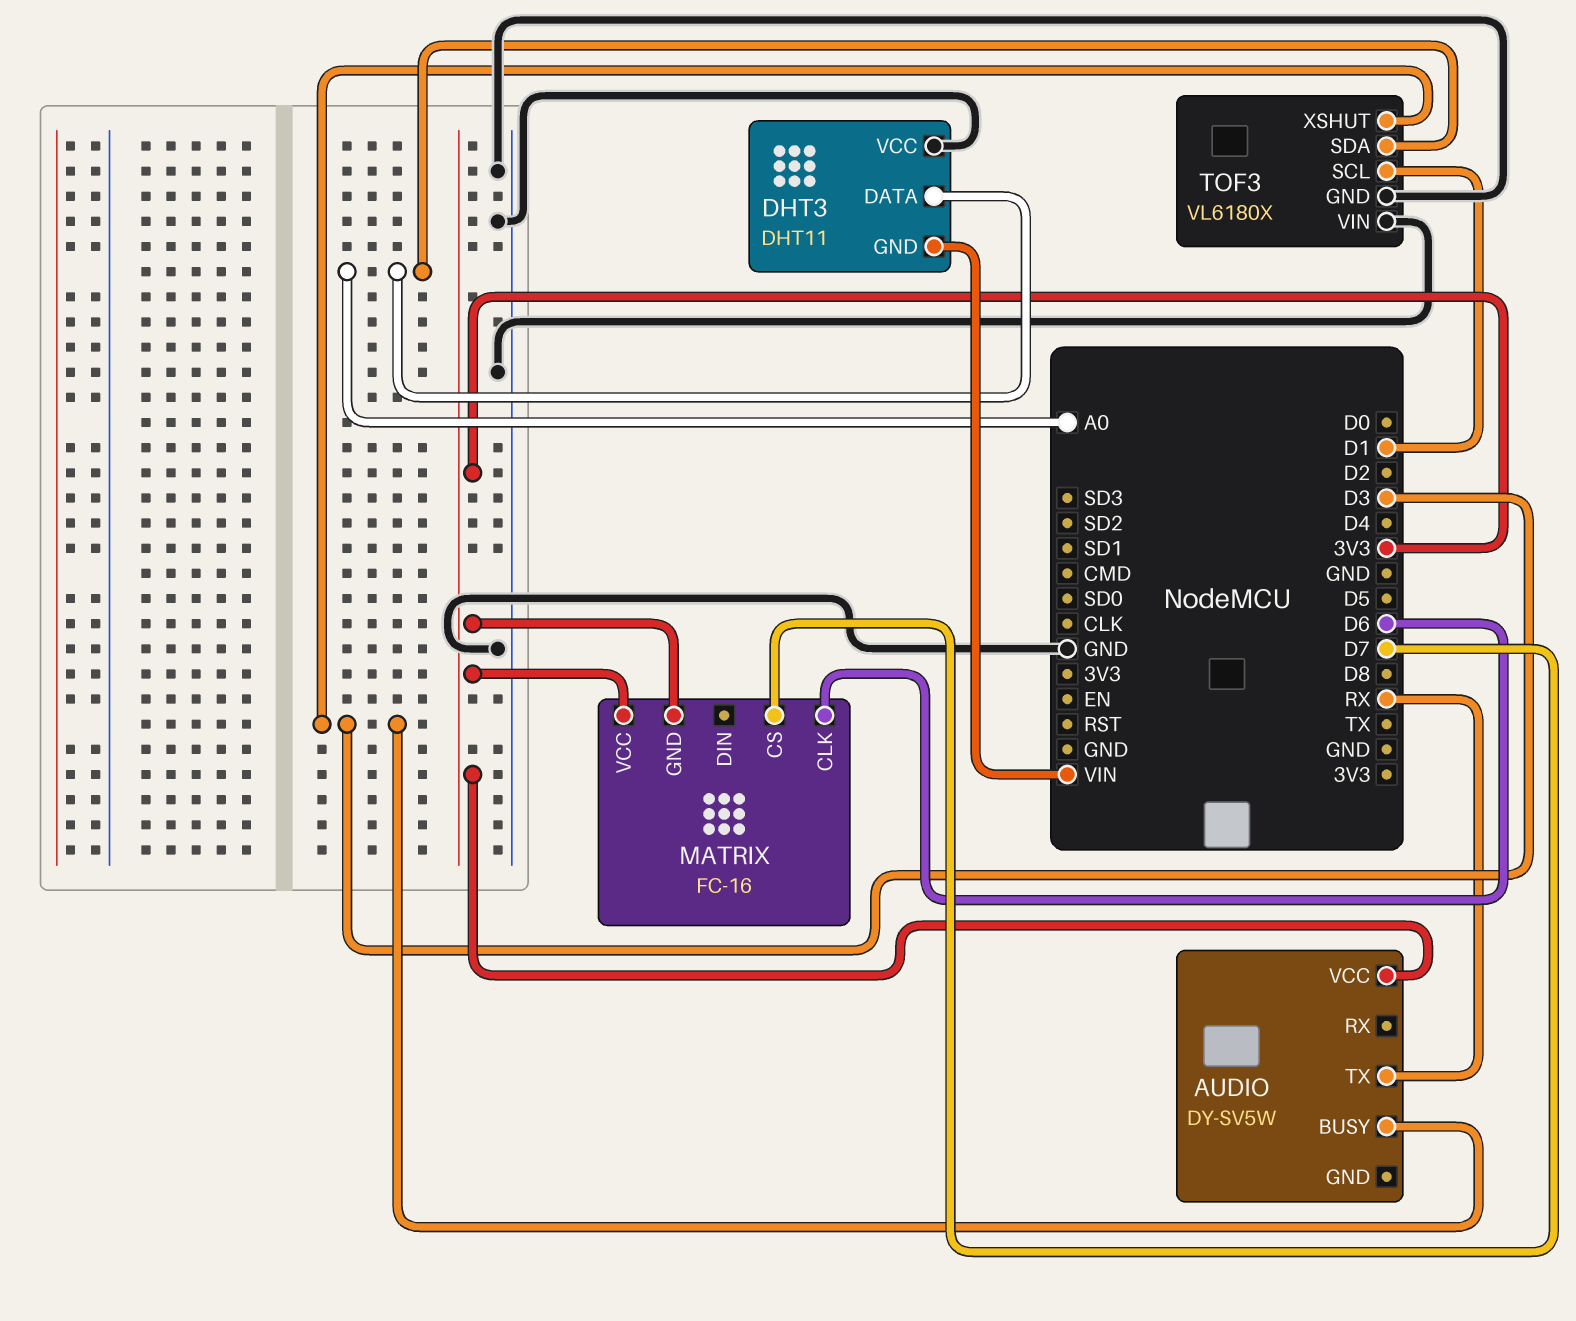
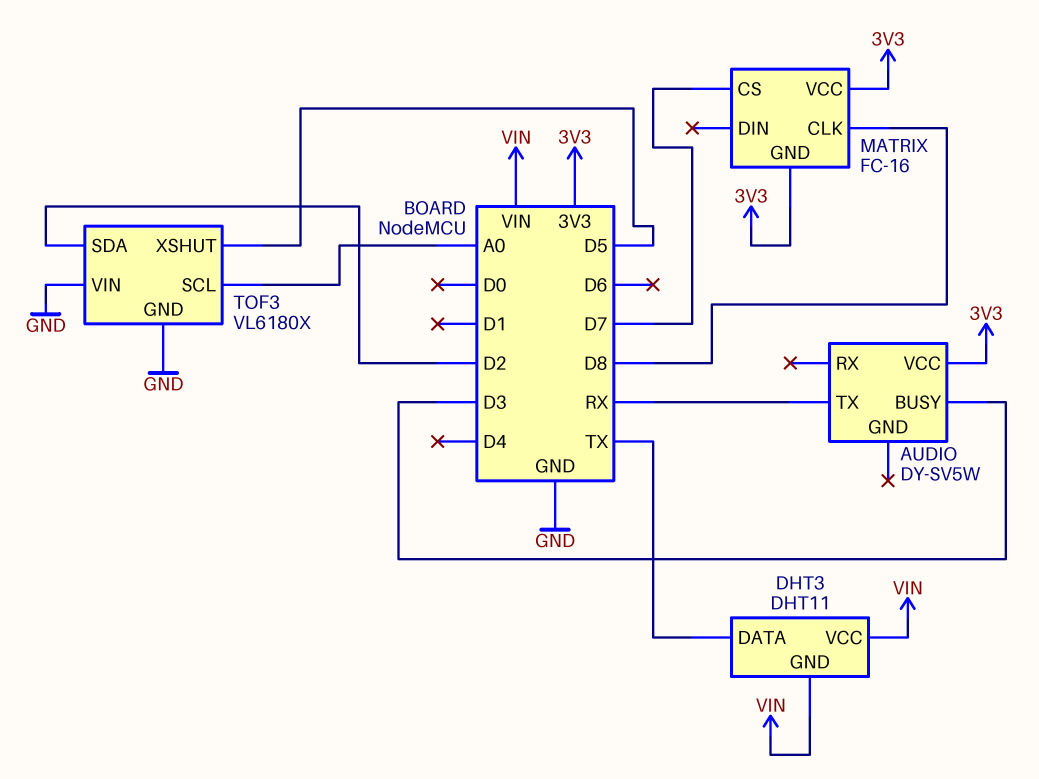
DHT3 pin DATA: A0 -> TX
DHT3 pin VCC: GND -> VIN
MATRIX pin CLK: D6 -> D8
TOF3 pin SCL: D1 -> A0
TOF3 pin SDA: A0 -> D2
TOF3 pin XSHUT: D3 -> D5

